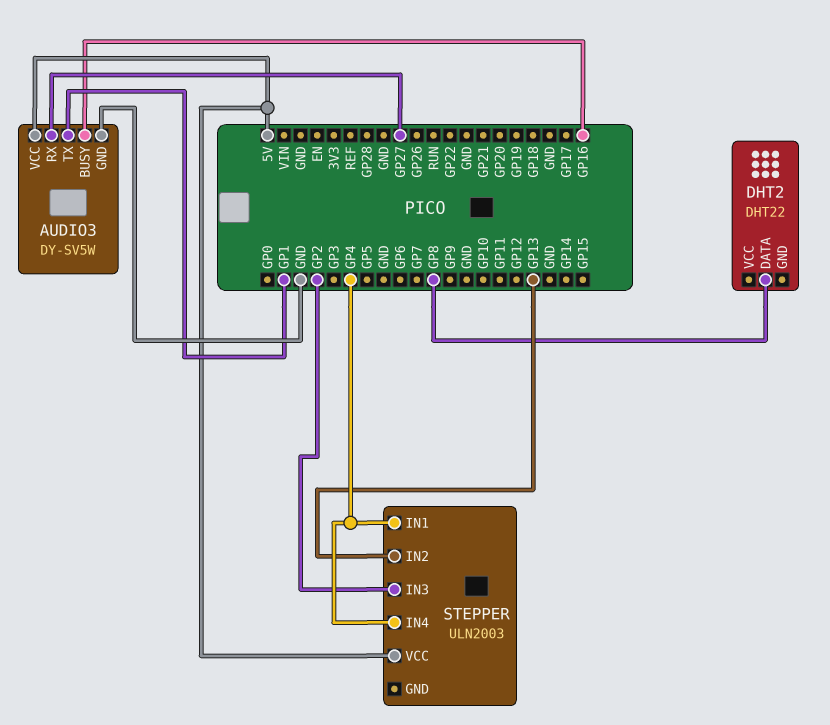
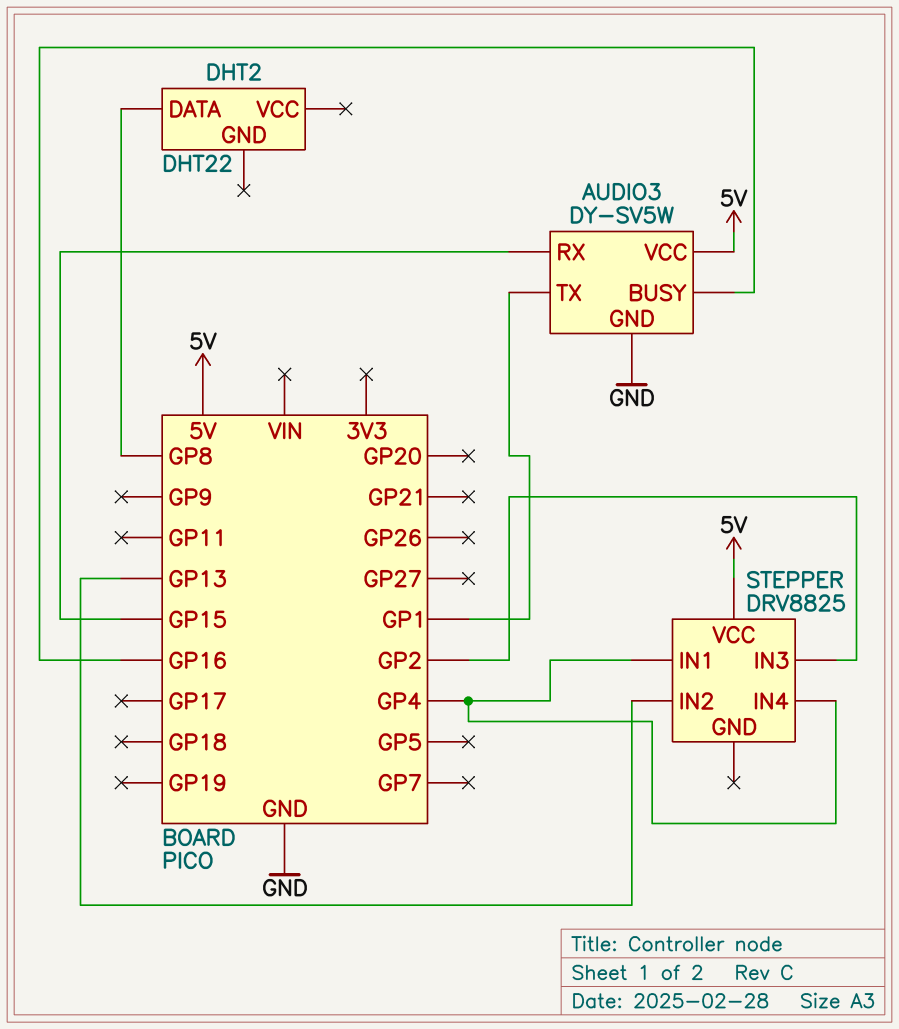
AUDIO3 pin RX: GP27 -> GP15
STEPPER: ULN2003 -> DRV8825

